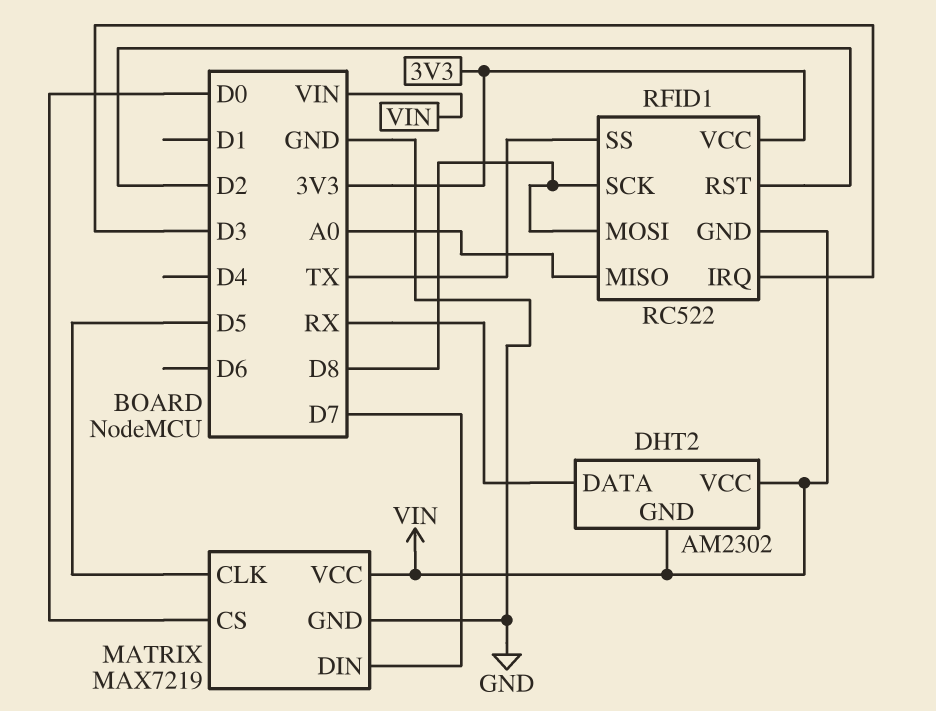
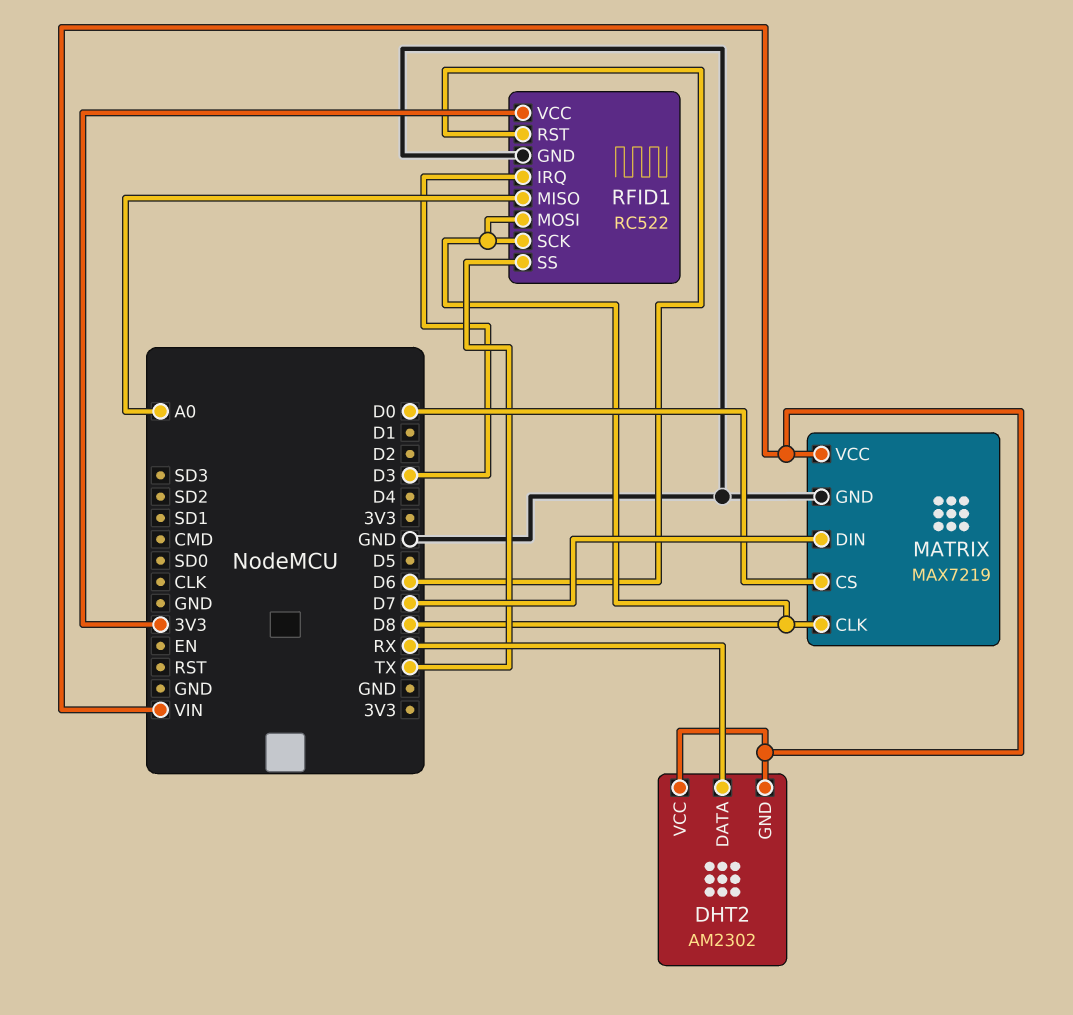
MATRIX pin CLK: D5 -> D8
RFID1 pin GND: VIN -> GND
RFID1 pin RST: D2 -> D6

